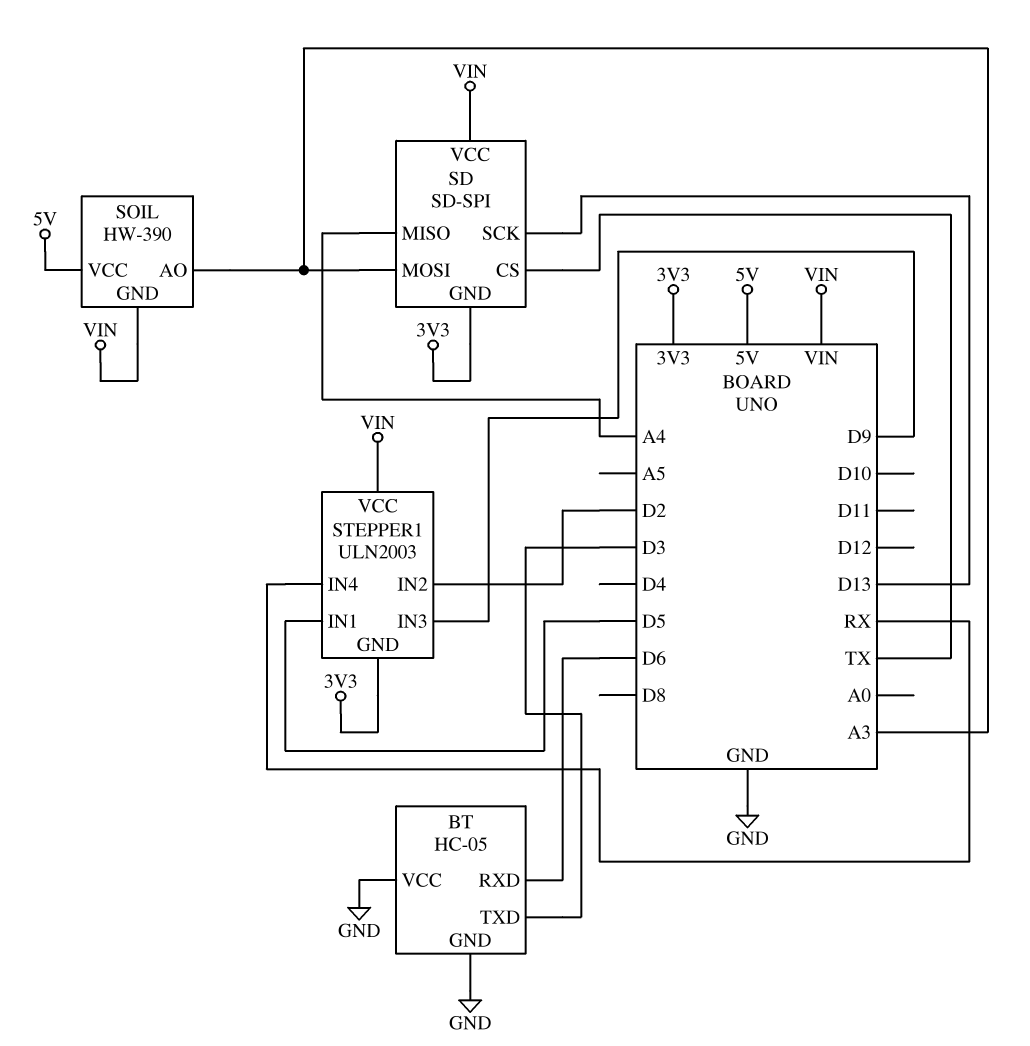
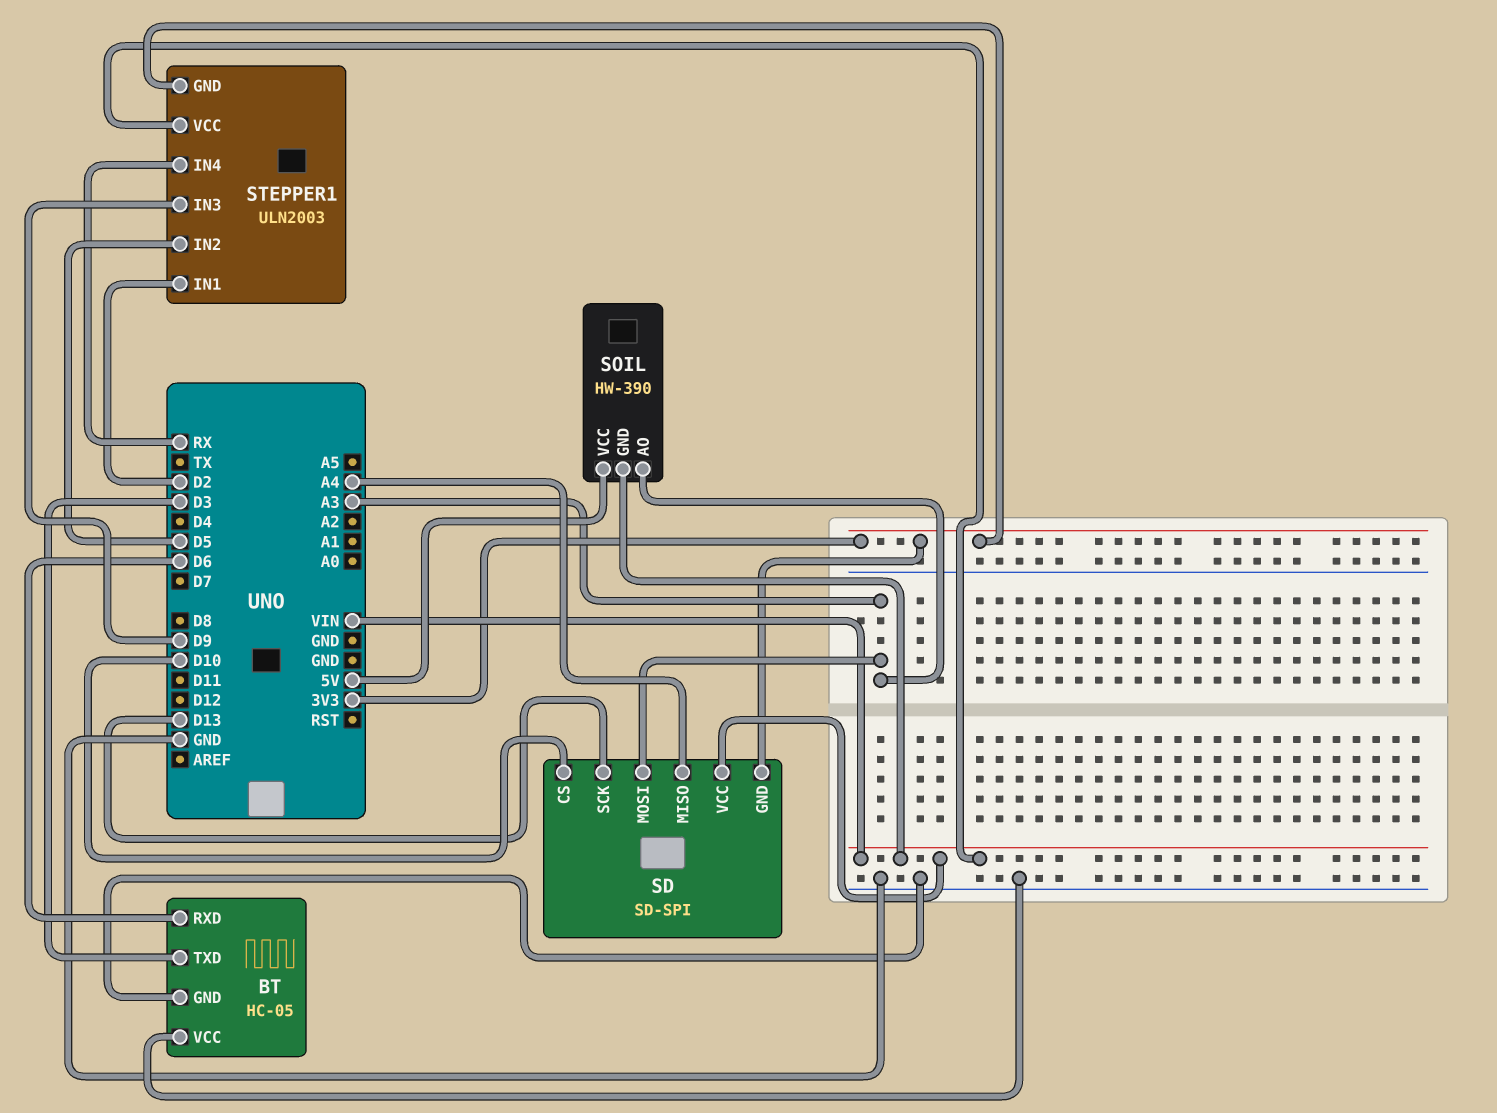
SD pin CS: TX -> D10
STEPPER1 pin IN1: D5 -> D2
STEPPER1 pin IN2: D2 -> D5

